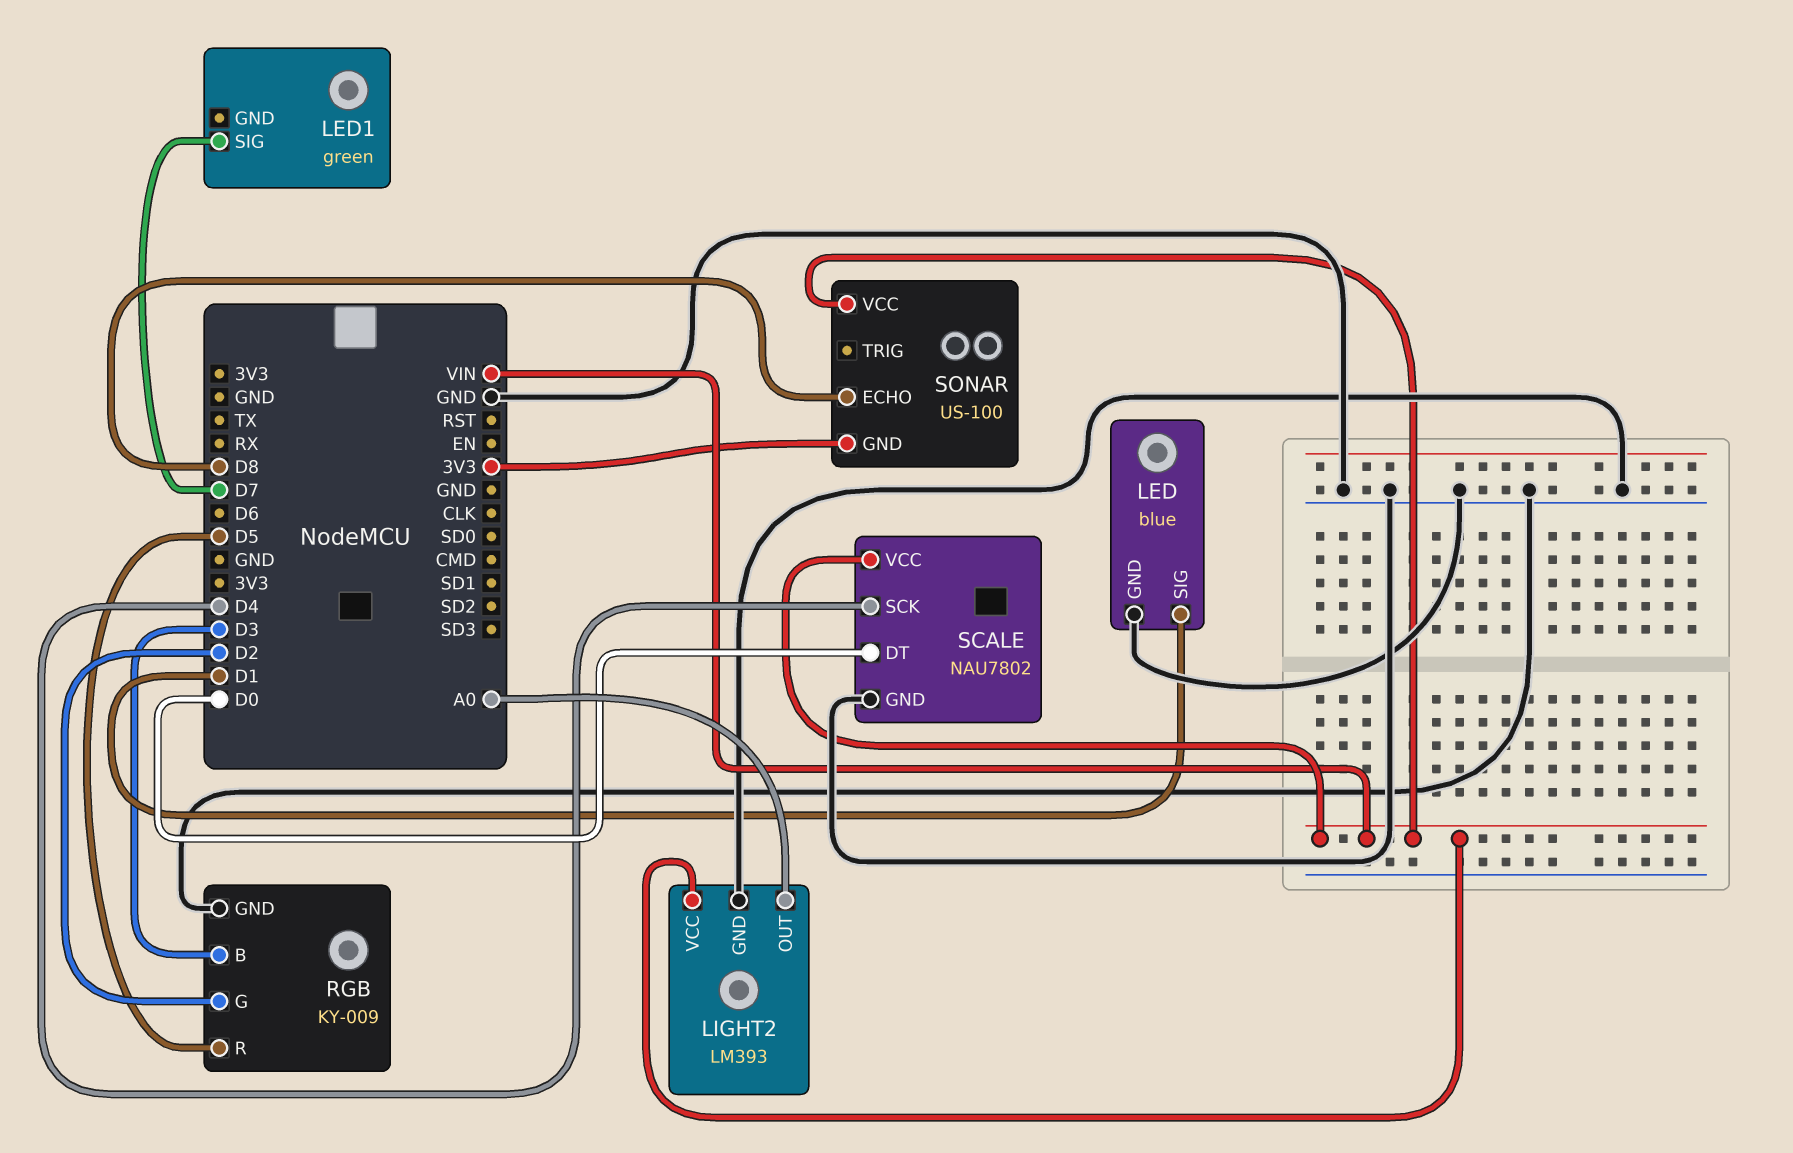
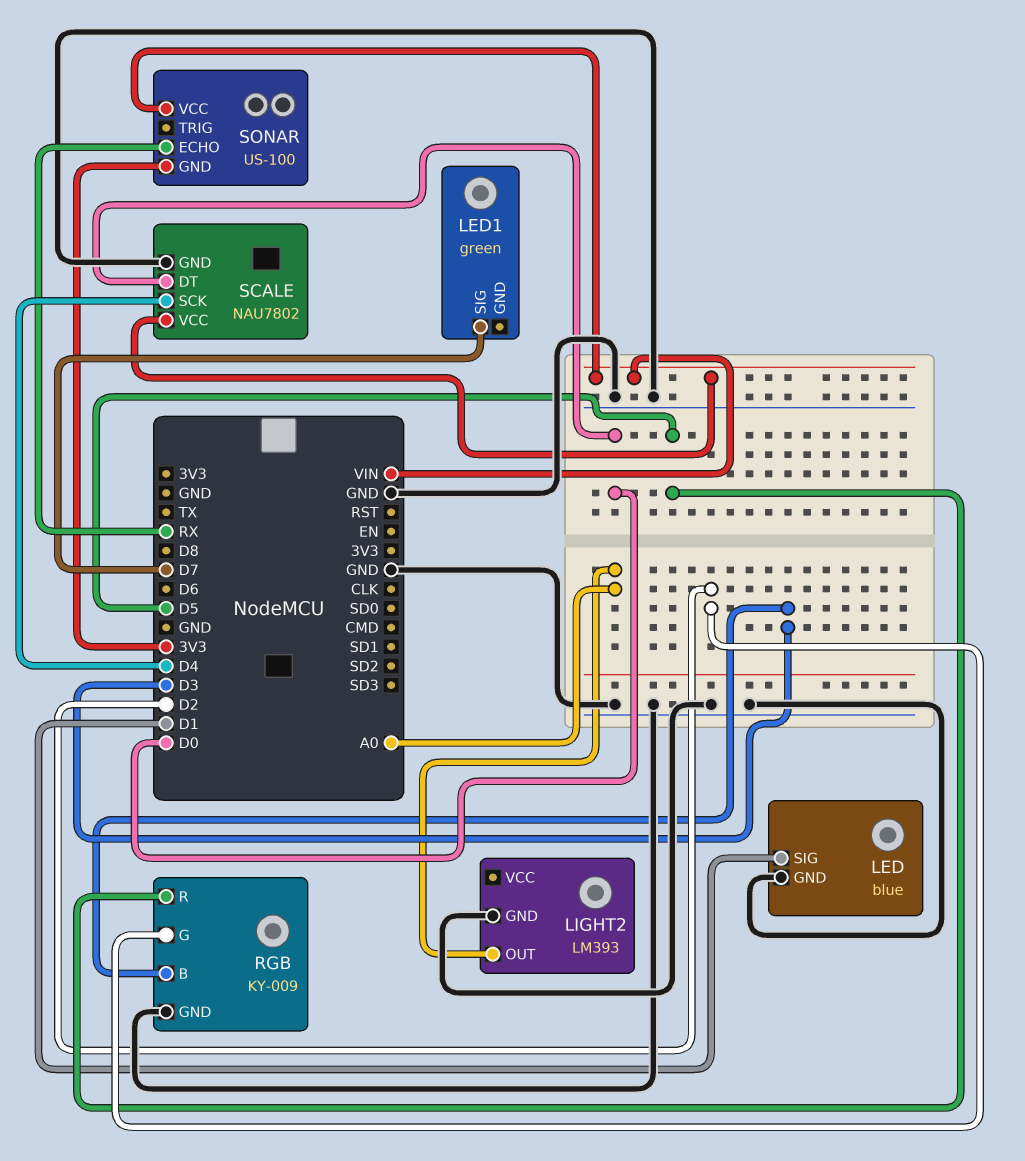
LIGHT2 pin VCC: VIN -> none
SONAR pin ECHO: D8 -> RX

